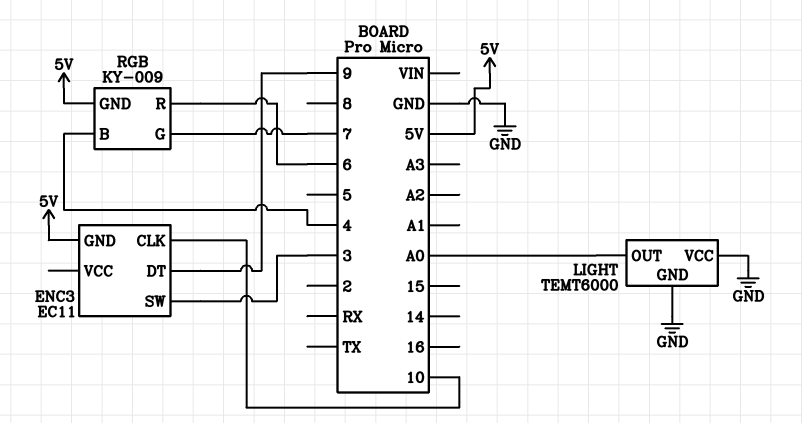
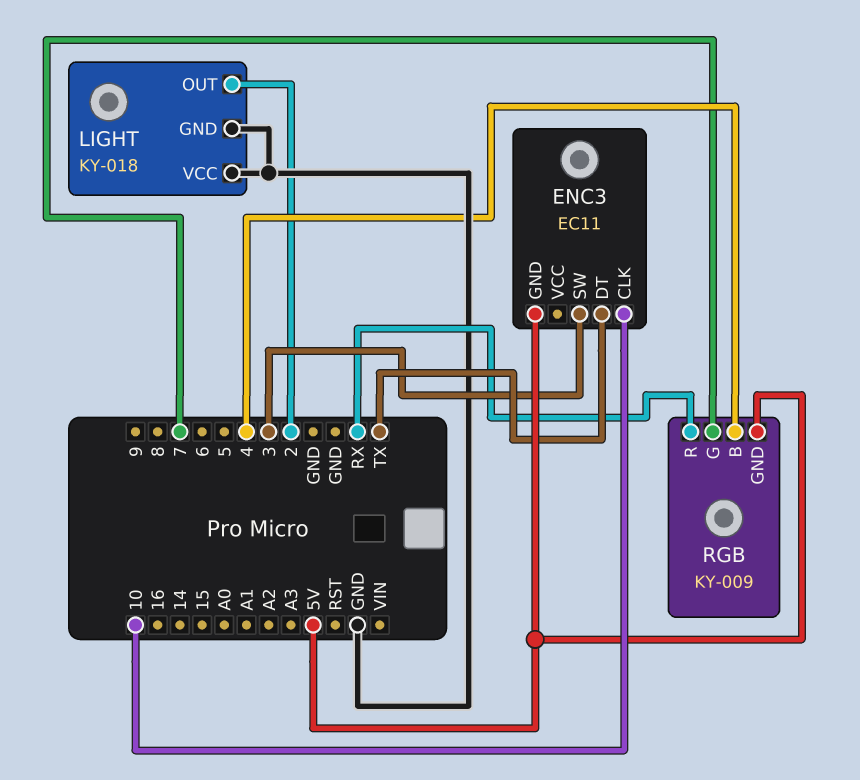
ENC3 pin DT: 9 -> TX
LIGHT: TEMT6000 -> KY-018
LIGHT pin OUT: A0 -> 2
RGB pin R: 6 -> RX

